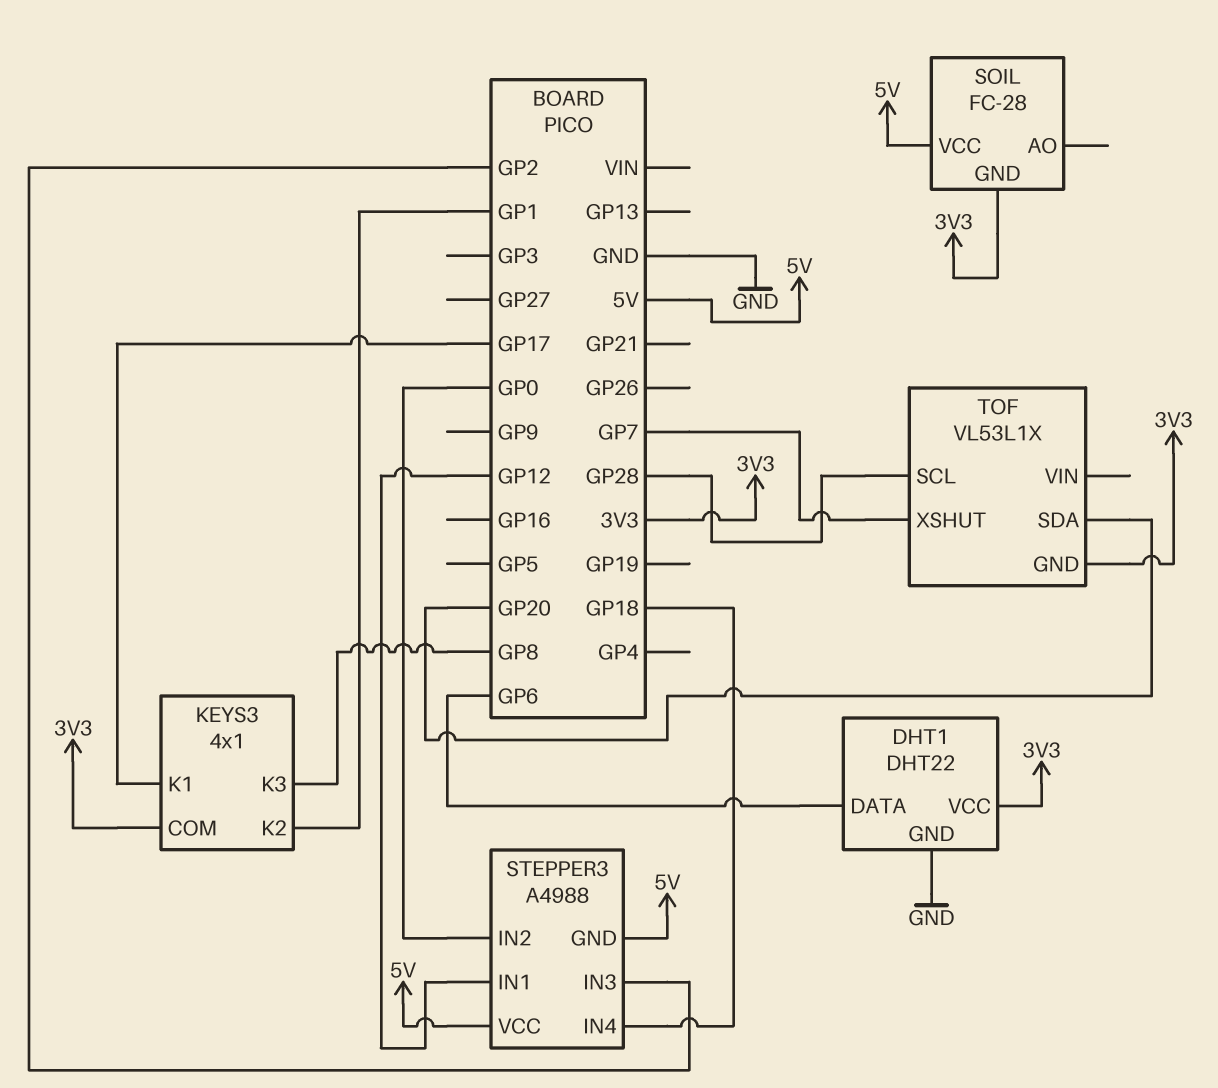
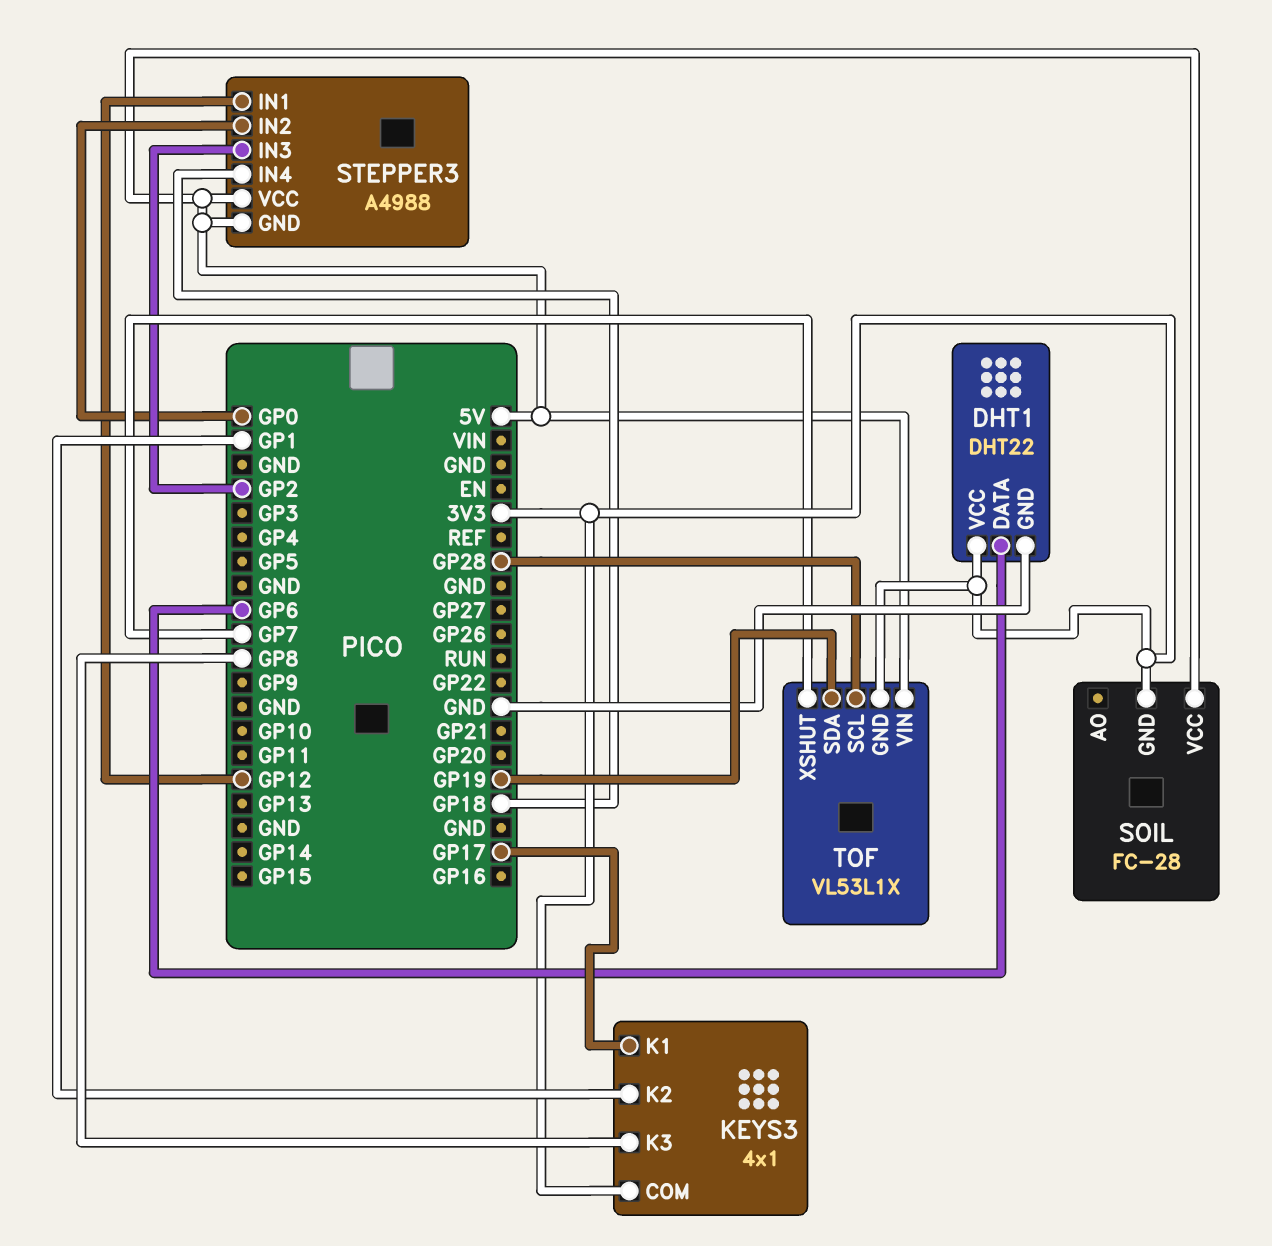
TOF pin SDA: GP20 -> GP19
TOF pin VIN: none -> 5V

